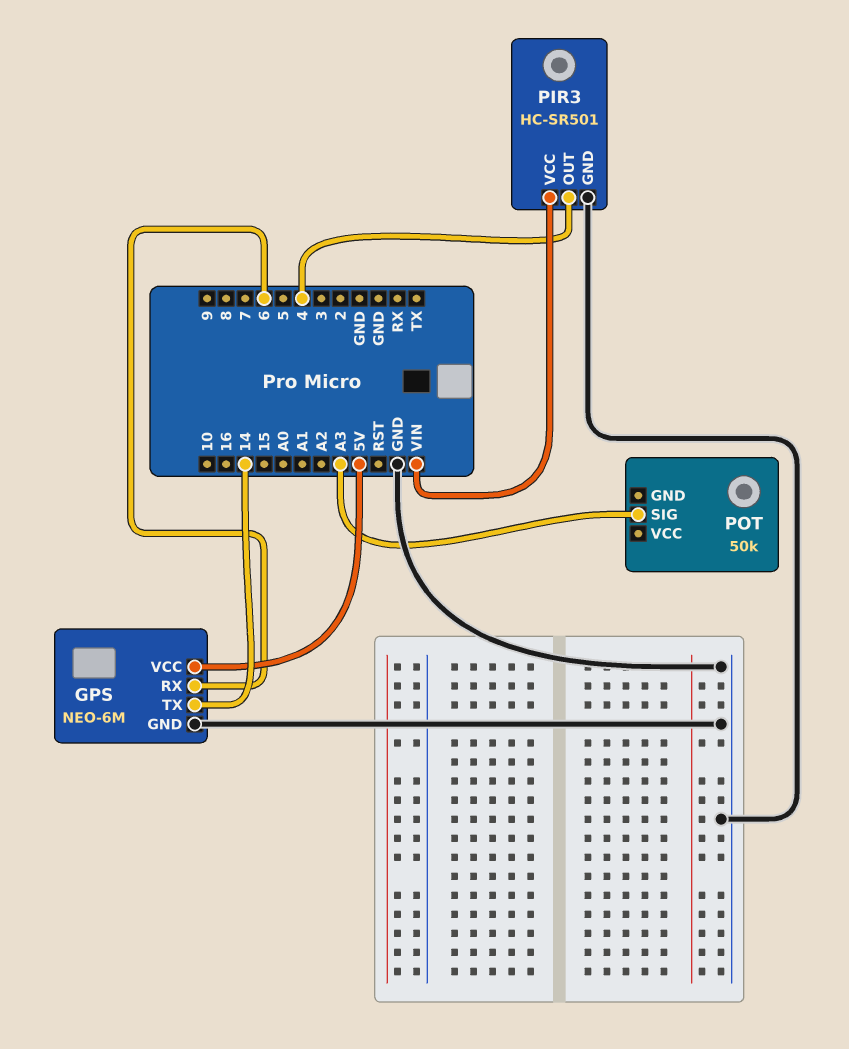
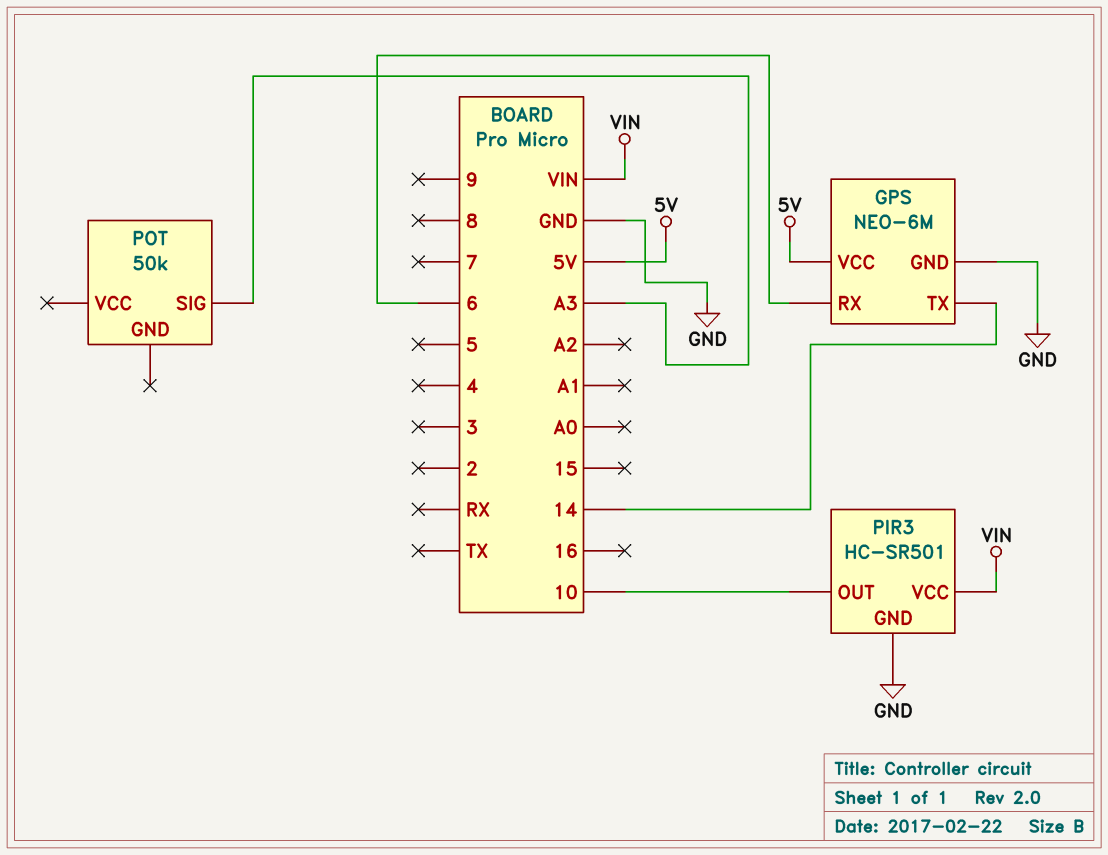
PIR3 pin OUT: 4 -> 10

